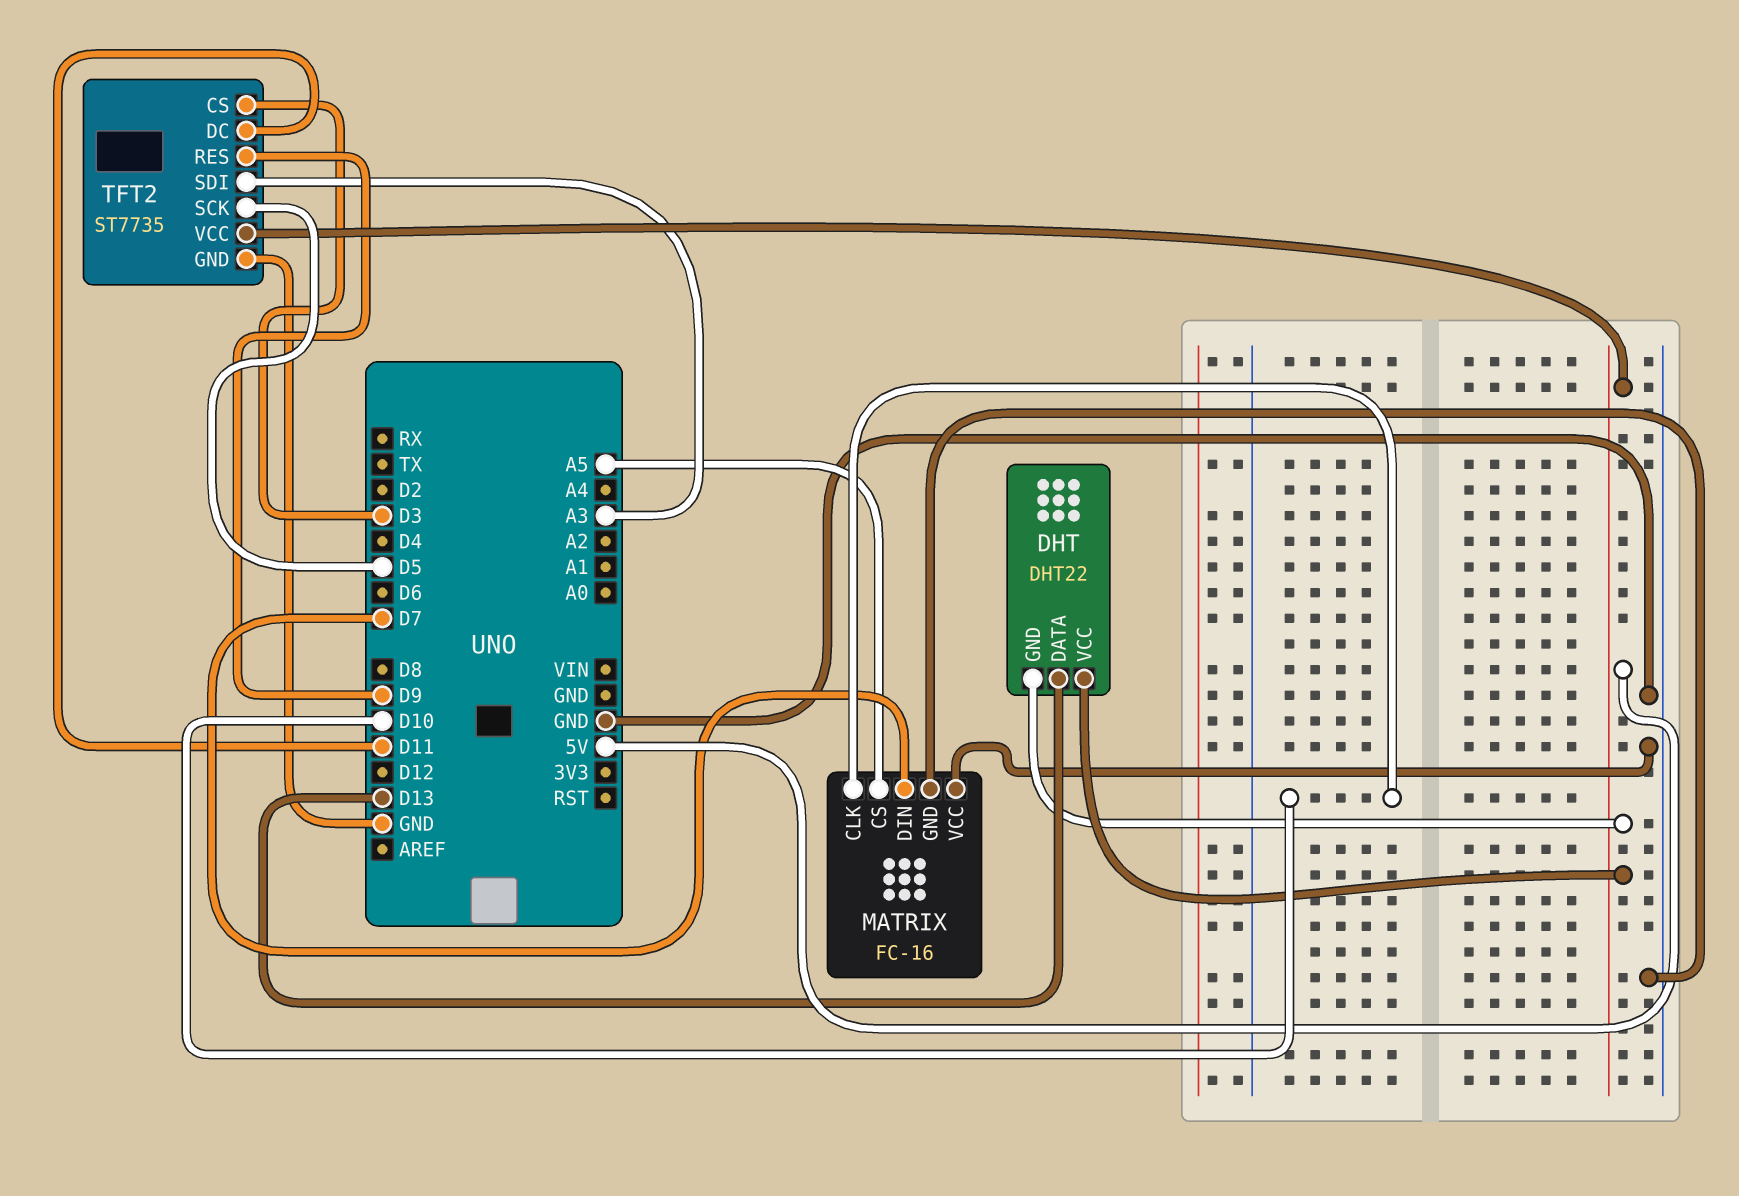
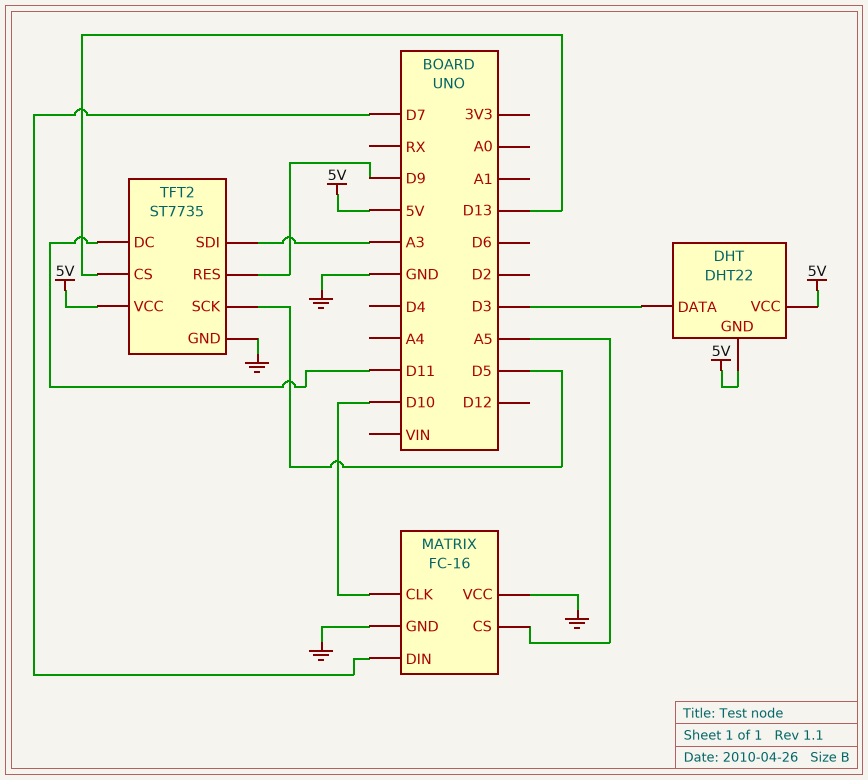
DHT pin DATA: D13 -> D3
TFT2 pin CS: D3 -> D13

